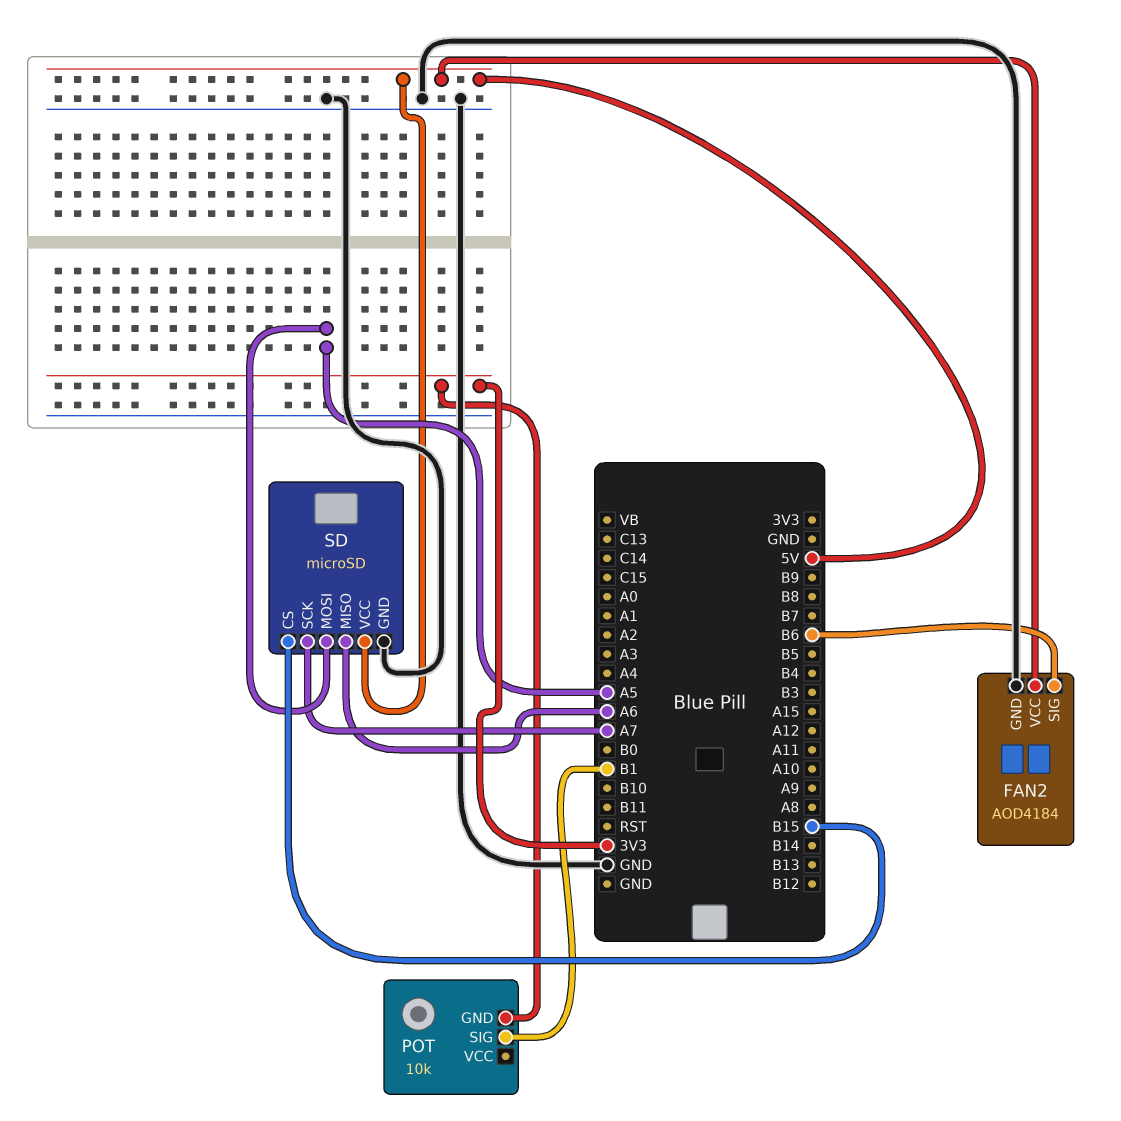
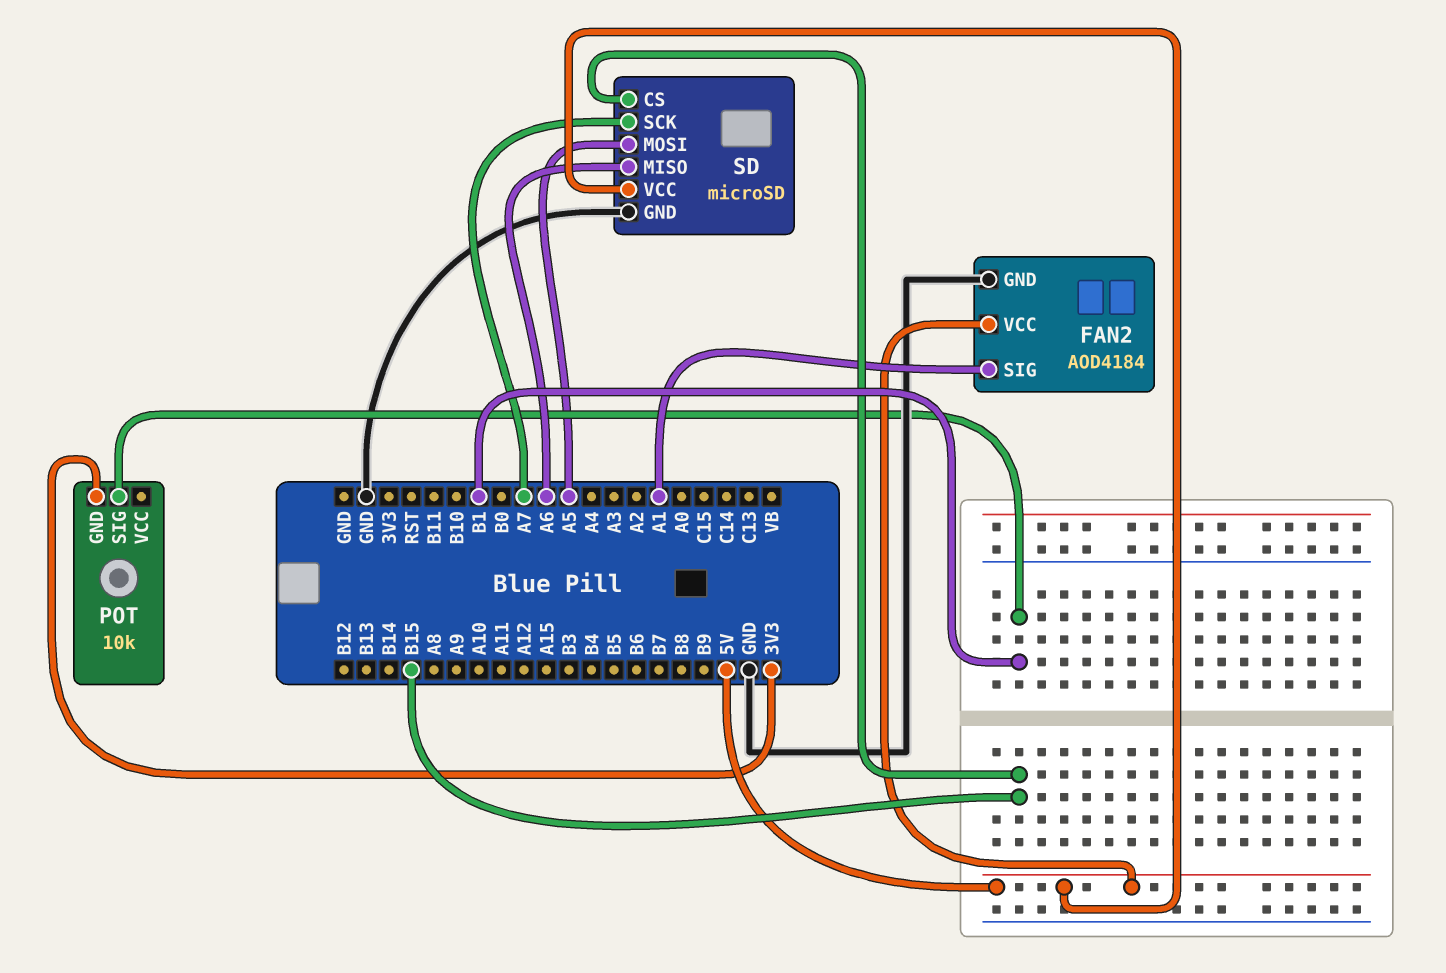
FAN2 pin SIG: B6 -> A1

